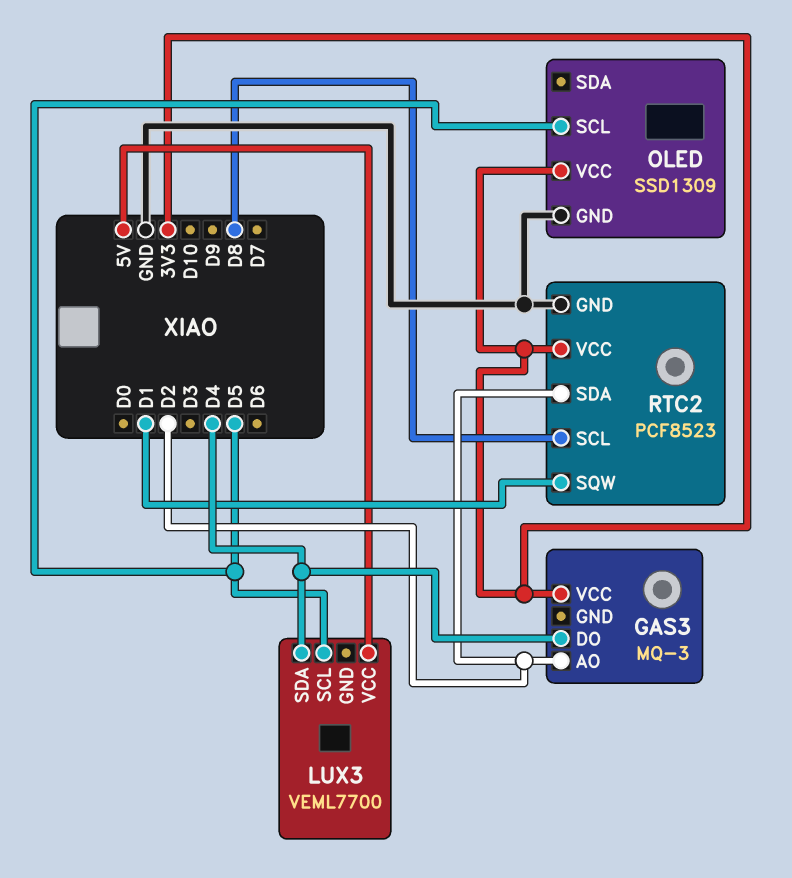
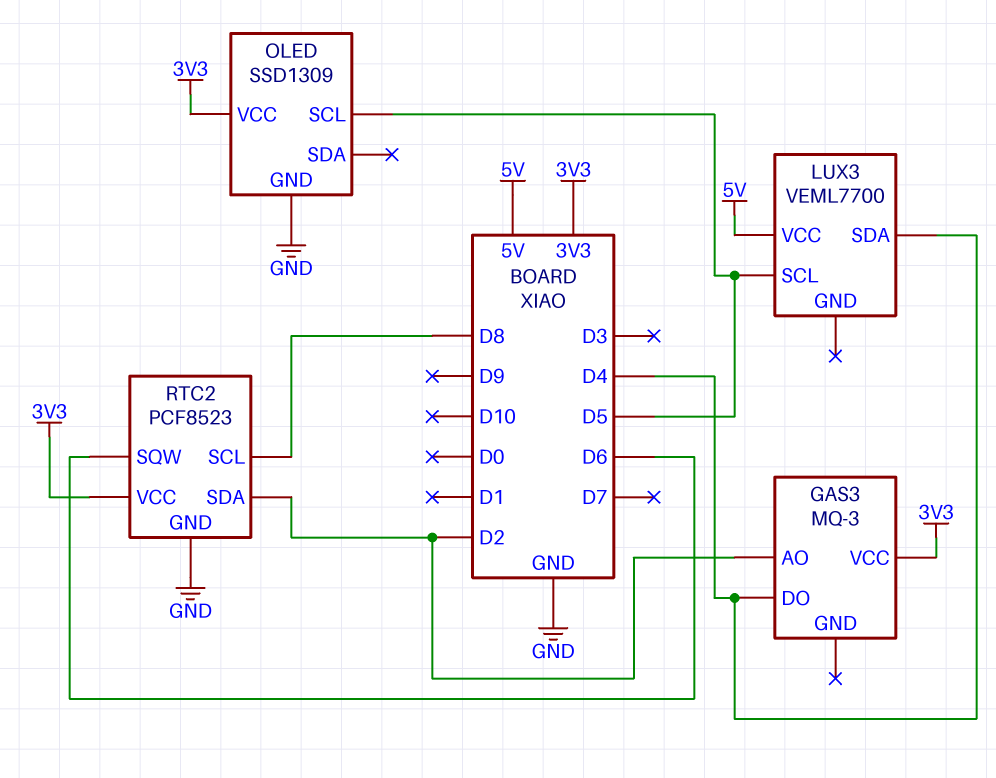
RTC2 pin SQW: D1 -> D6

